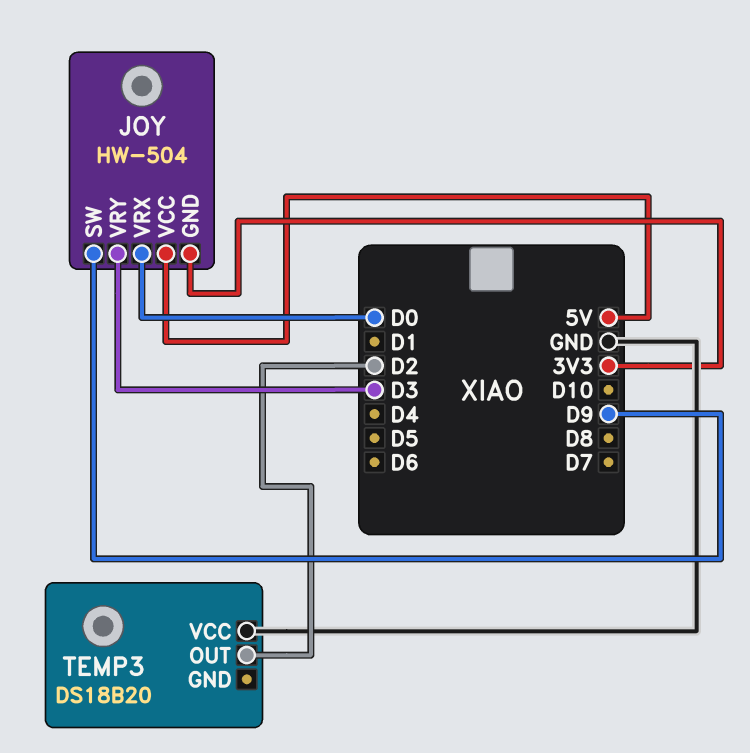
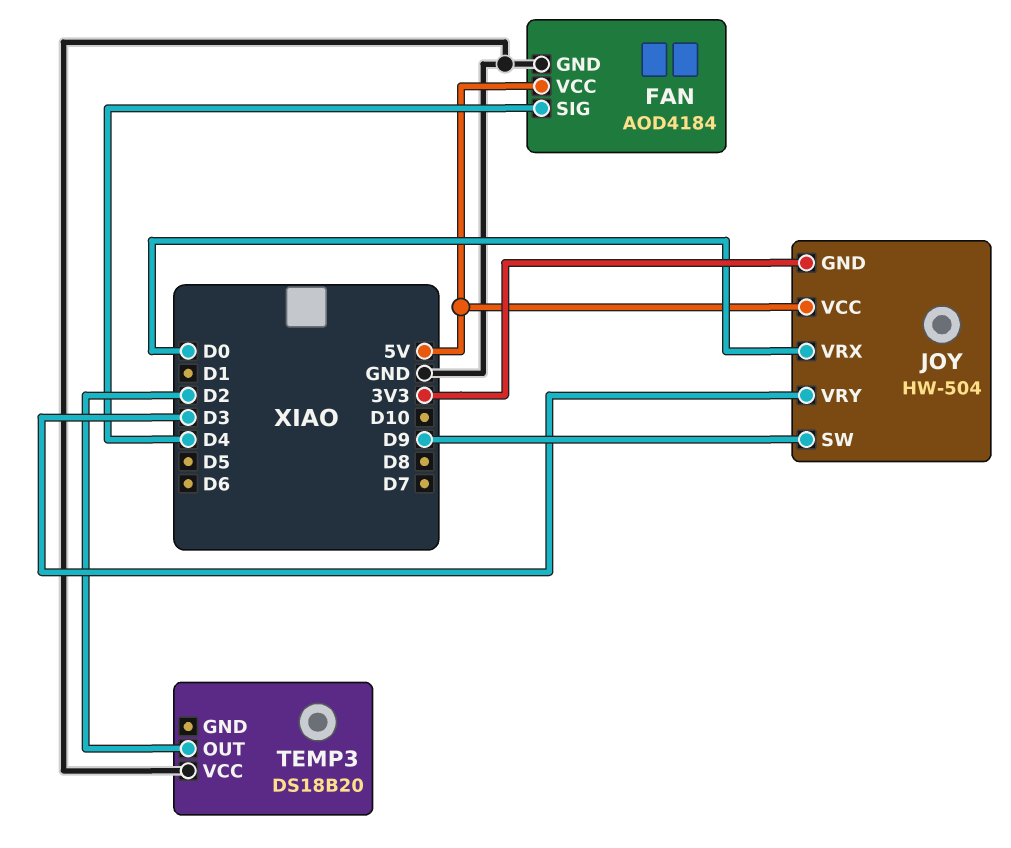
FAN: none -> AOD4184
FAN pin GND: none -> GND
FAN pin SIG: none -> D4
FAN pin VCC: none -> 5V

